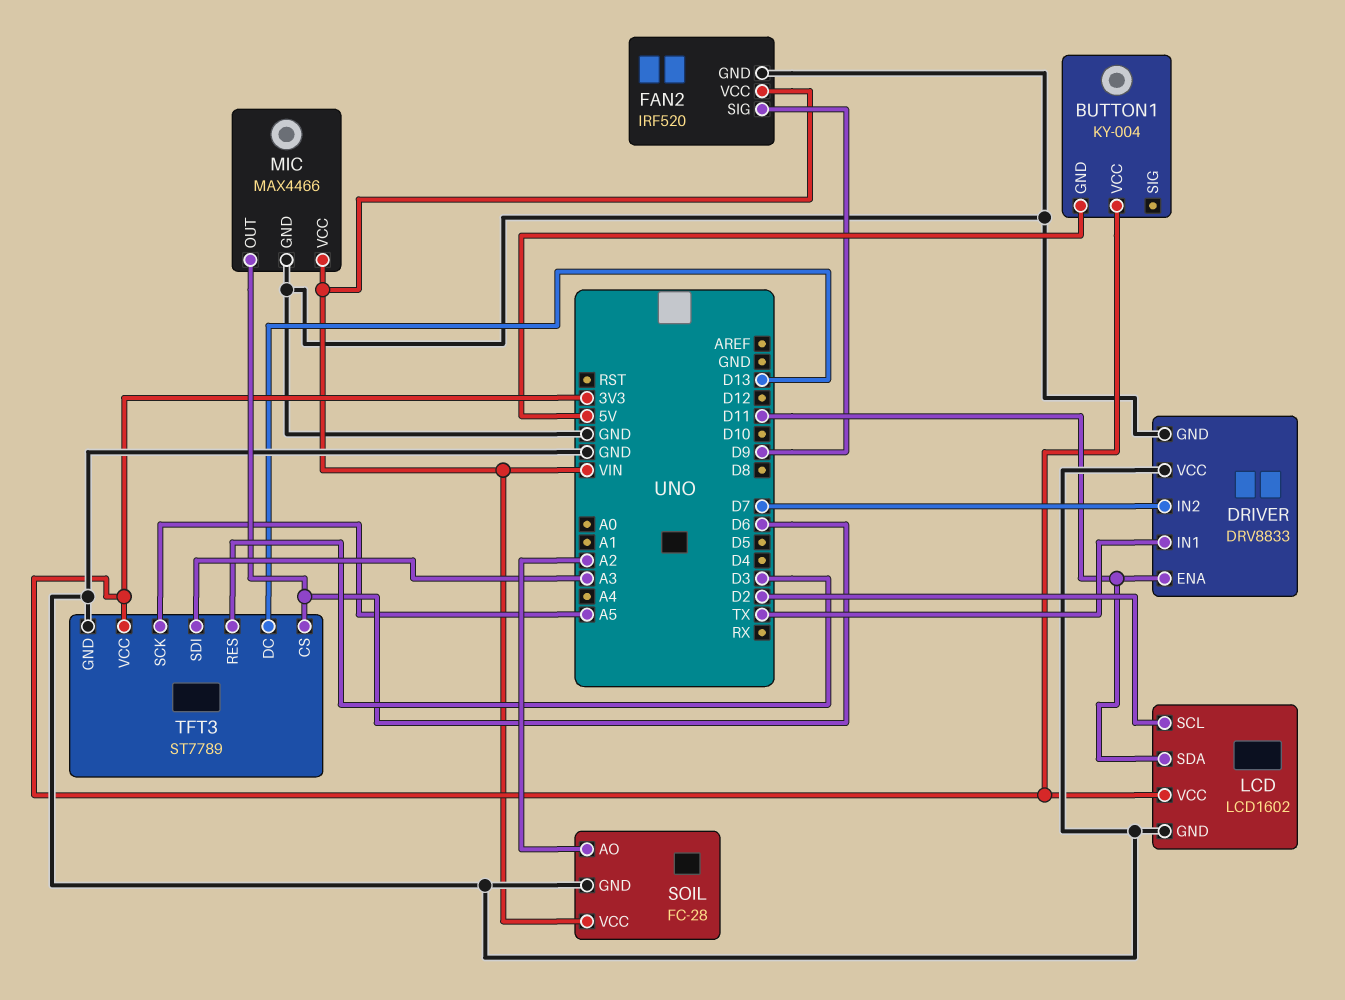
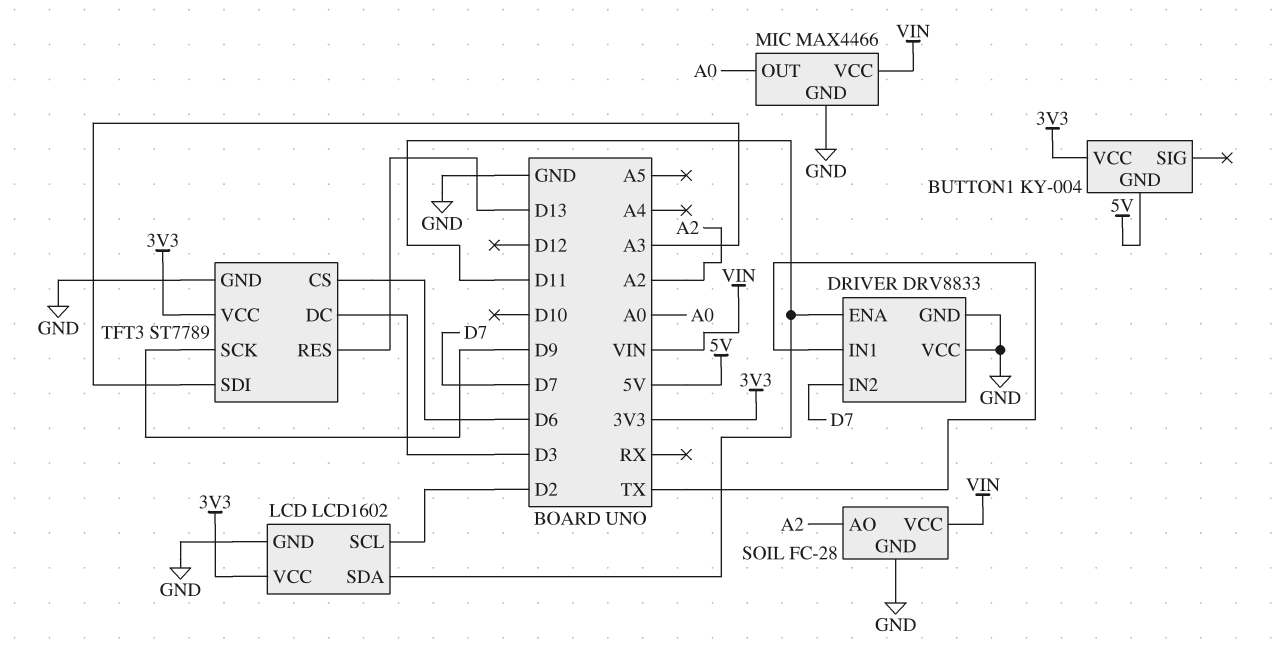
FAN2: IRF520 -> none
FAN2 pin GND: GND -> none
FAN2 pin SIG: D9 -> none
FAN2 pin VCC: VIN -> none
MIC pin OUT: D6 -> A0
TFT3 pin DC: D13 -> D3
TFT3 pin RES: D3 -> D13
TFT3 pin SCK: A5 -> D9

